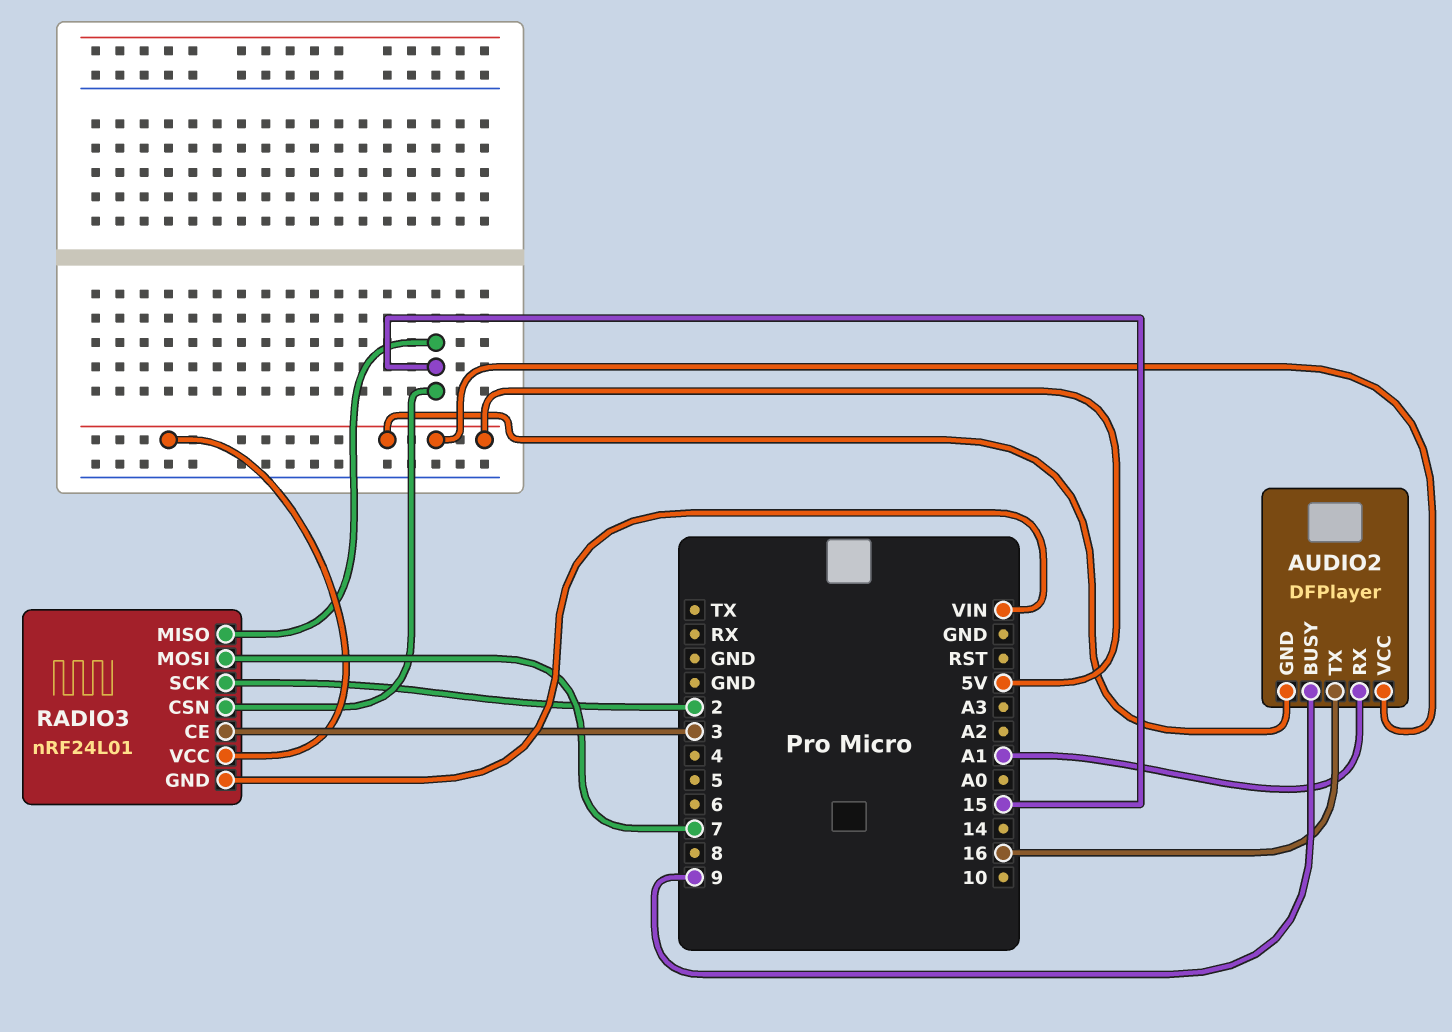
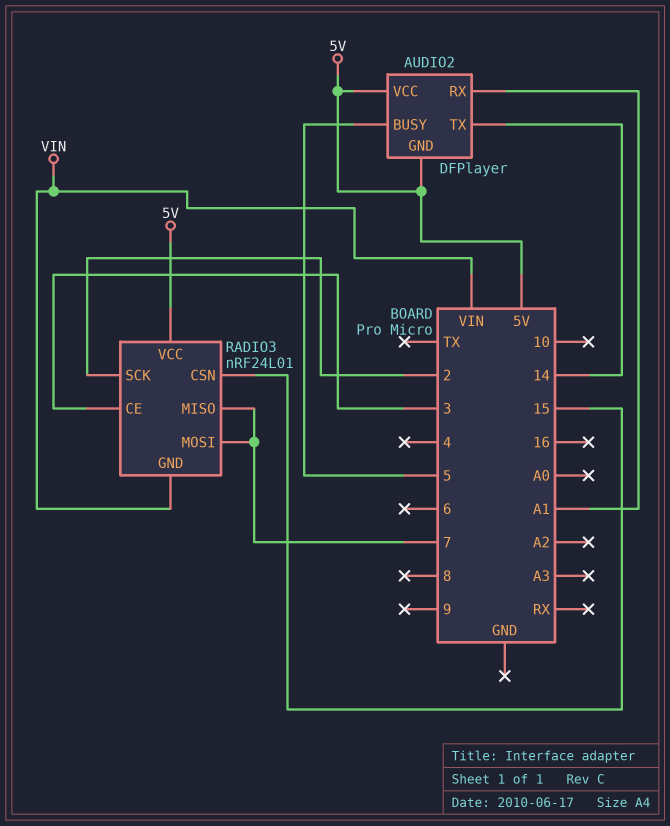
AUDIO2 pin BUSY: 9 -> 5
AUDIO2 pin TX: 16 -> 14
RADIO3 pin MISO: 15 -> 7

